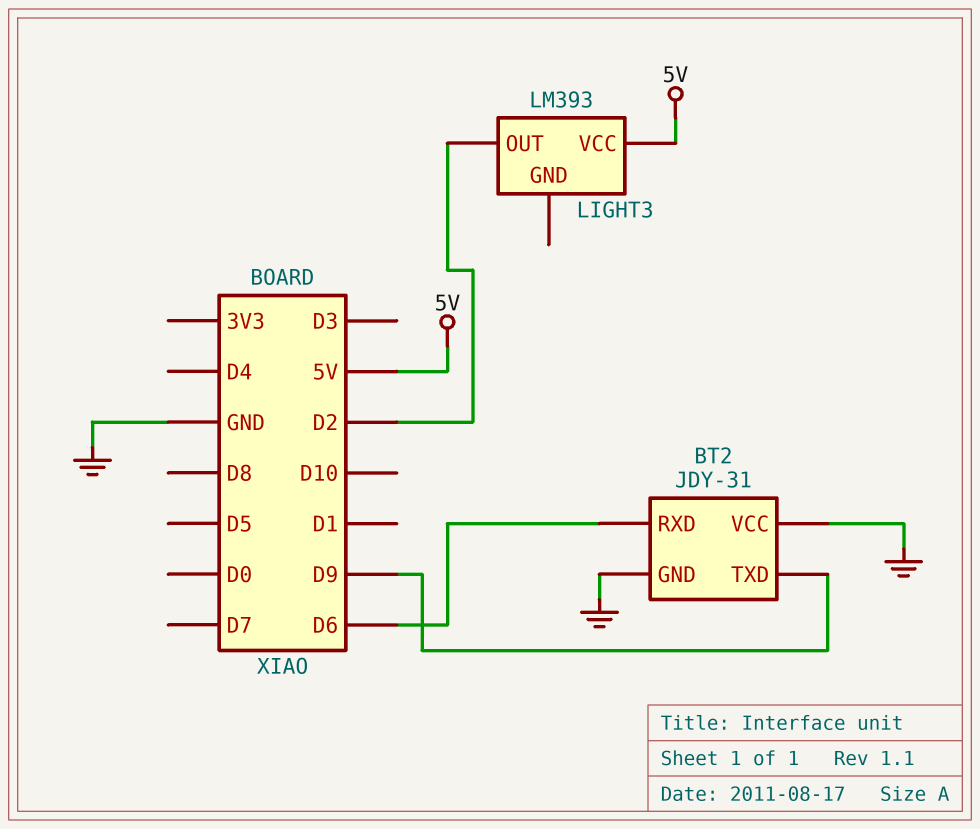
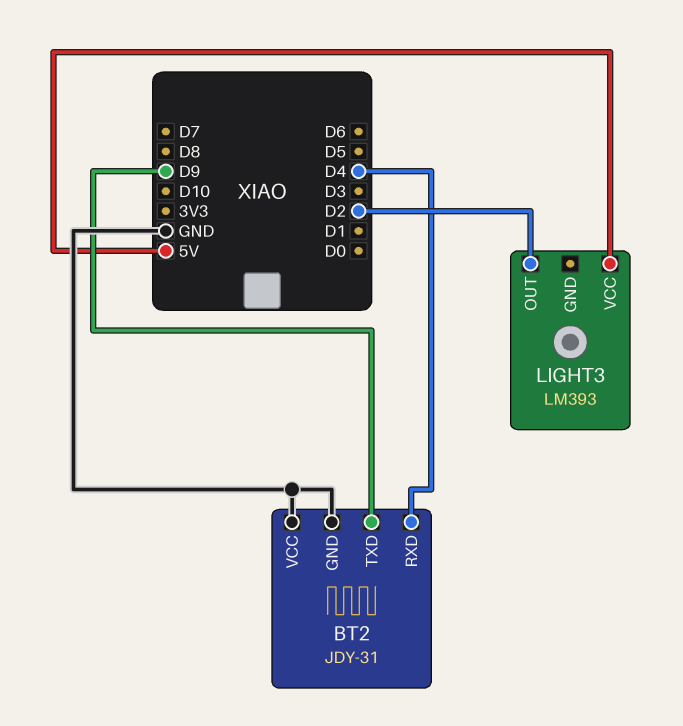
BT2 pin RXD: D6 -> D4

